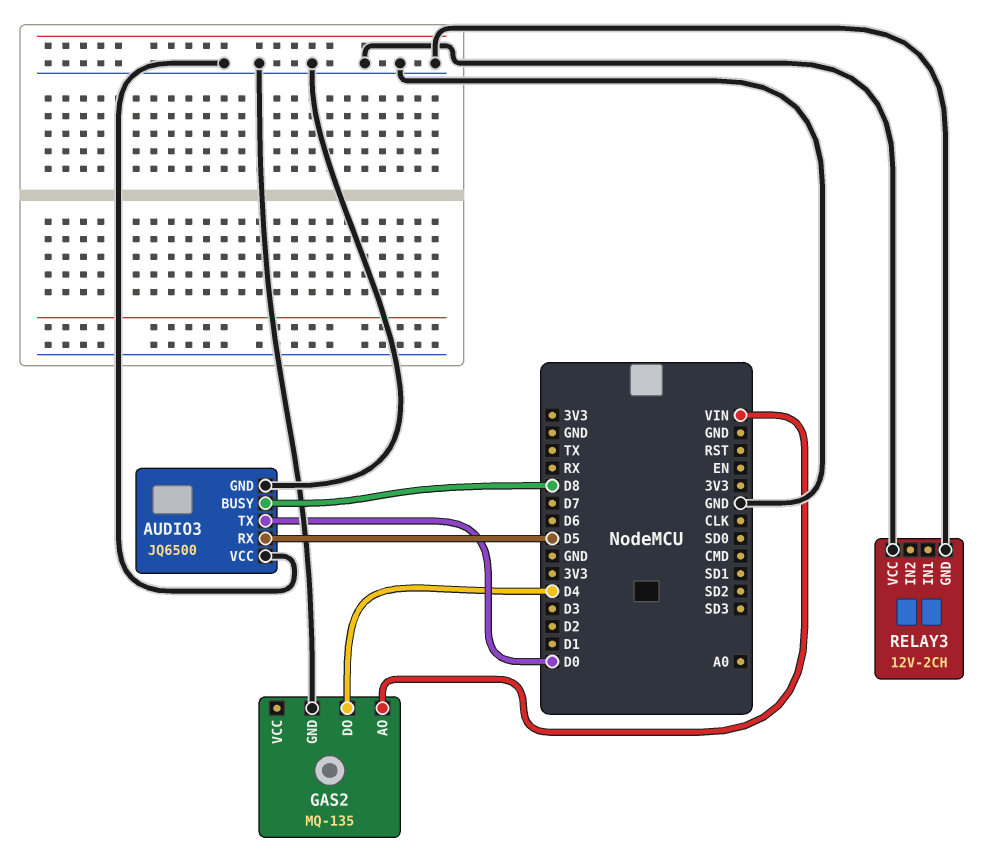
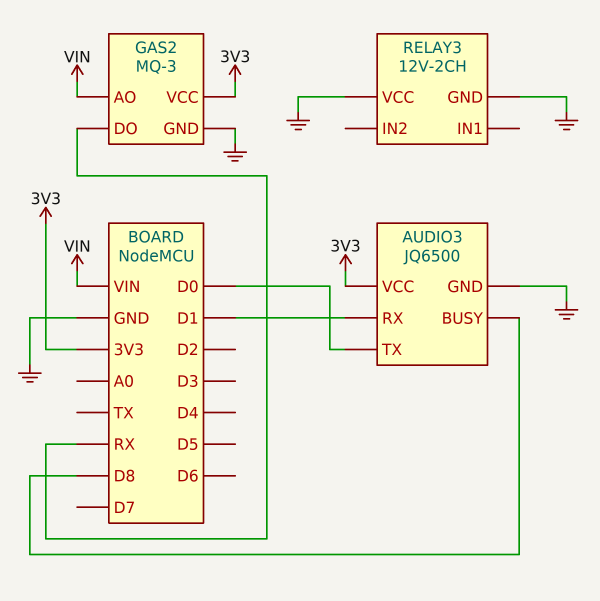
AUDIO3 pin RX: D5 -> D1
AUDIO3 pin VCC: GND -> 3V3
GAS2: MQ-135 -> MQ-3
GAS2 pin DO: D4 -> RX
GAS2 pin VCC: none -> 3V3

